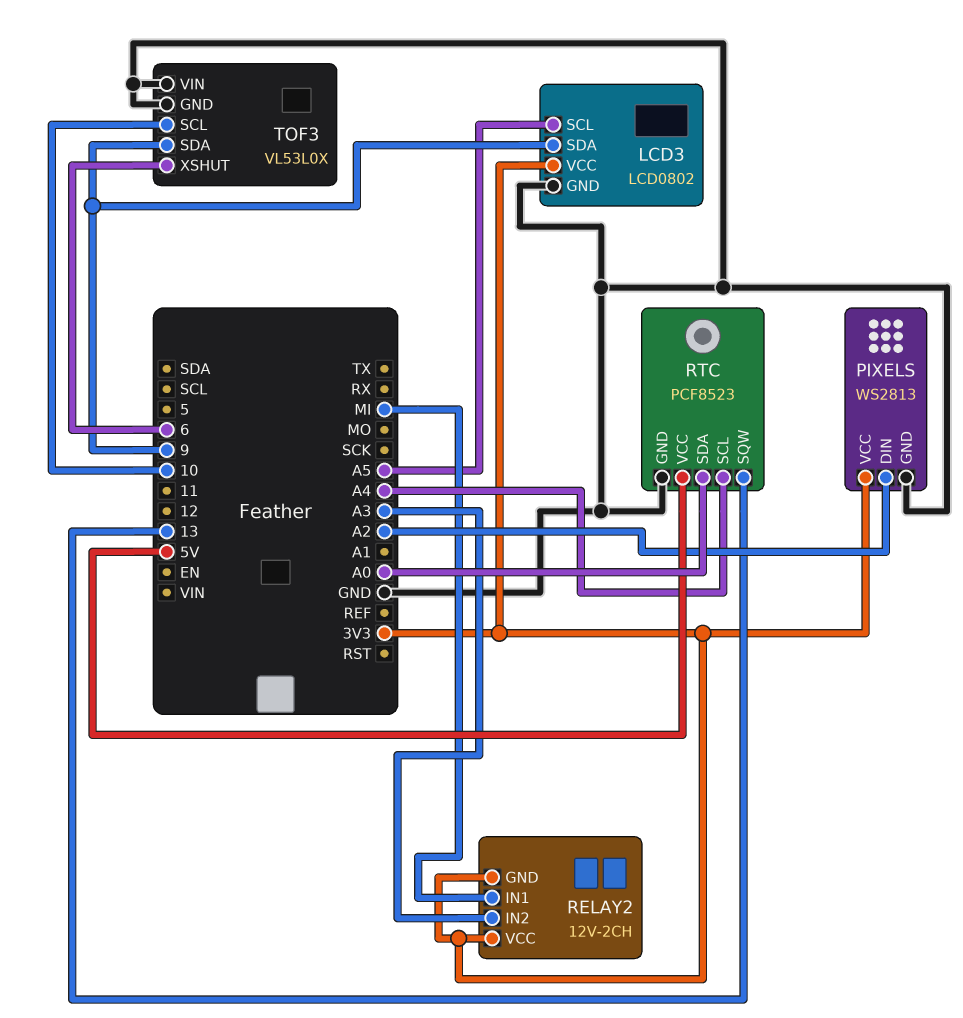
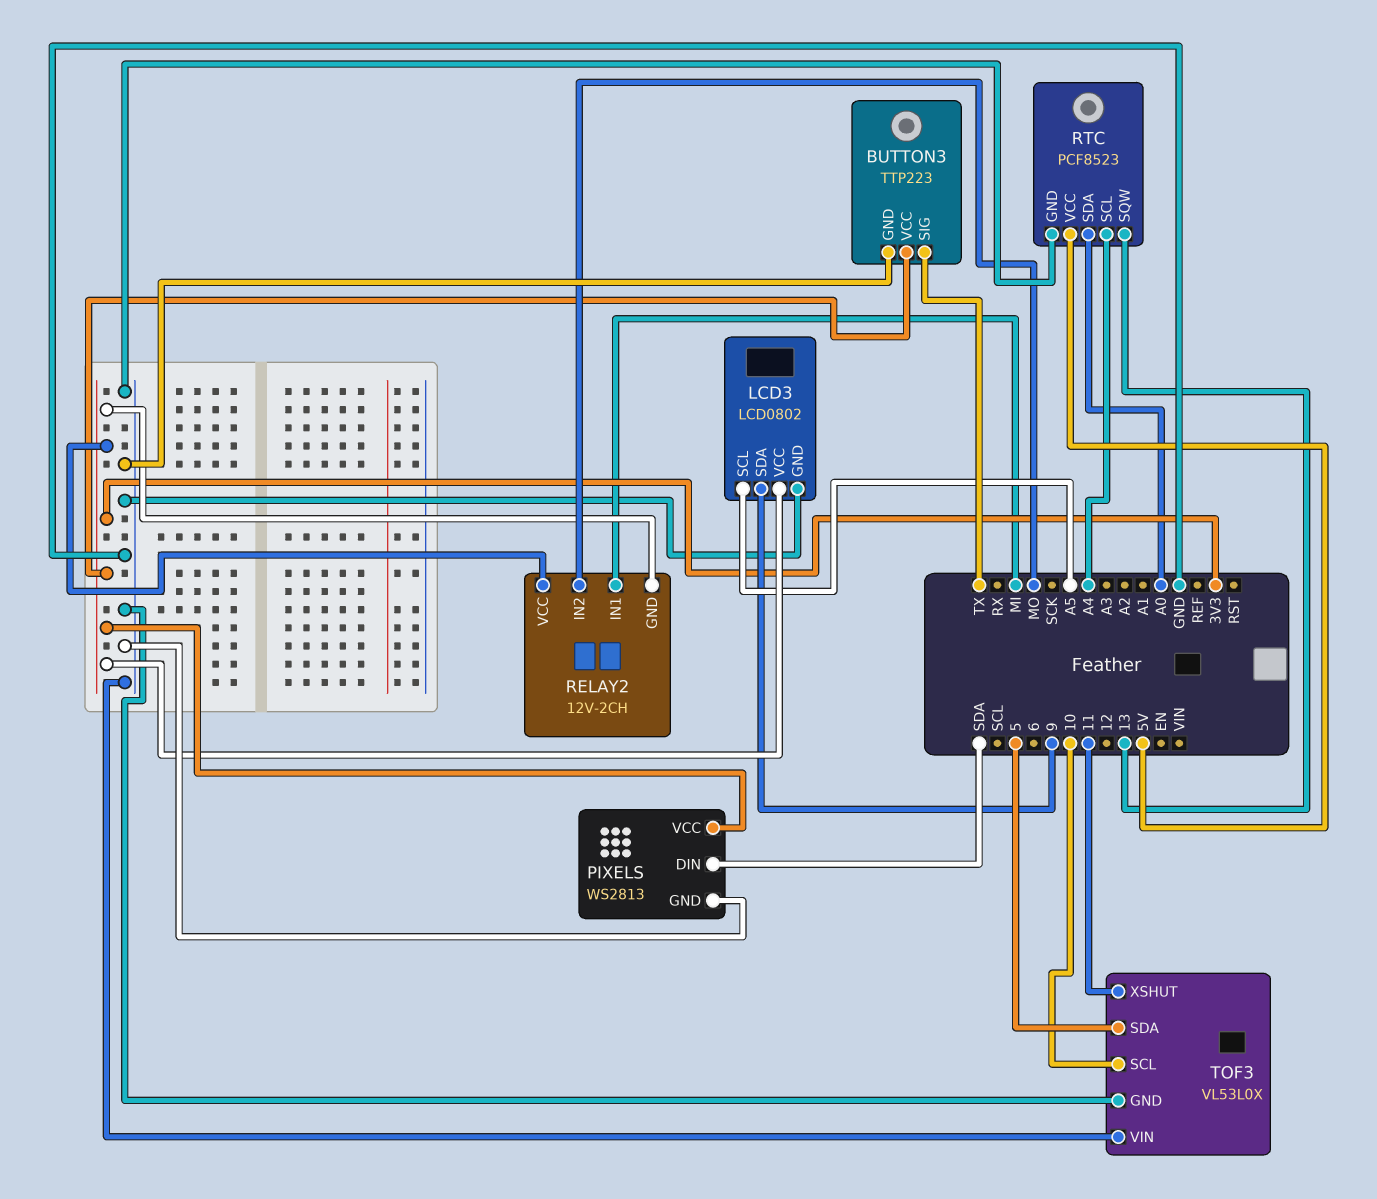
BUTTON3: none -> TTP223
BUTTON3 pin GND: none -> GND
BUTTON3 pin SIG: none -> TX
BUTTON3 pin VCC: none -> 3V3
PIXELS pin DIN: A2 -> SDA
RELAY2 pin IN2: A3 -> MO
TOF3 pin SDA: 9 -> 5
TOF3 pin XSHUT: 6 -> 11

